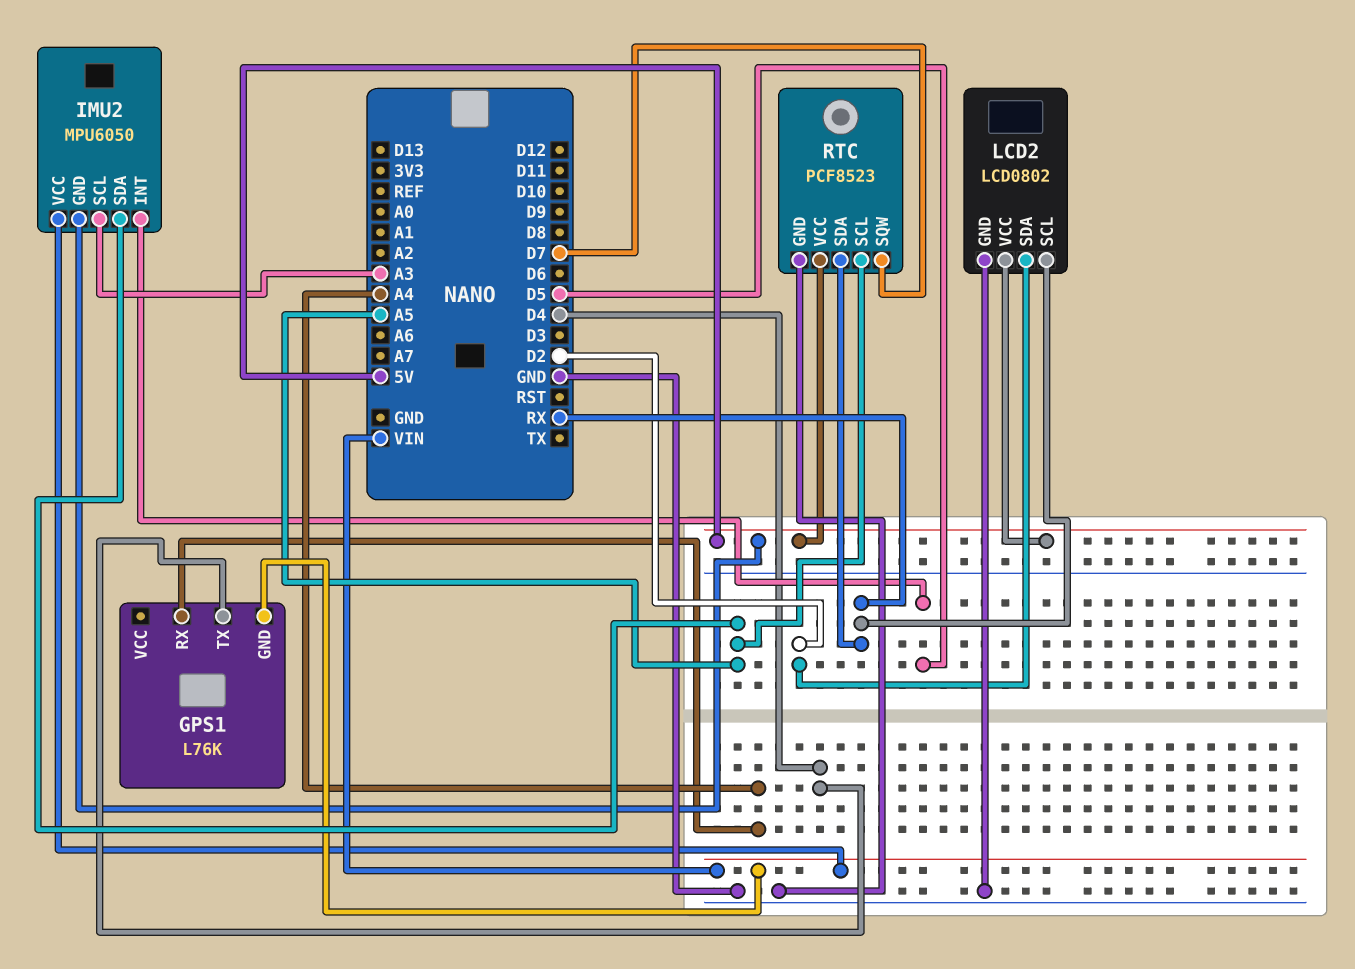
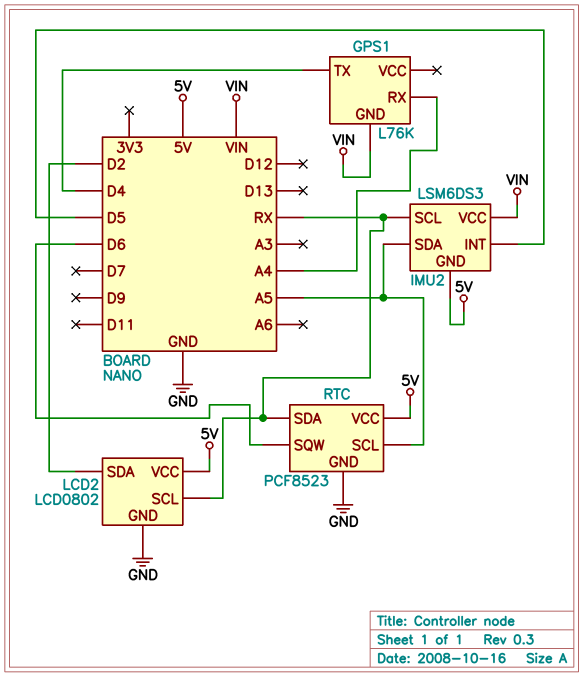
IMU2: MPU6050 -> LSM6DS3
IMU2 pin SCL: A3 -> RX
RTC pin SQW: D7 -> D6

